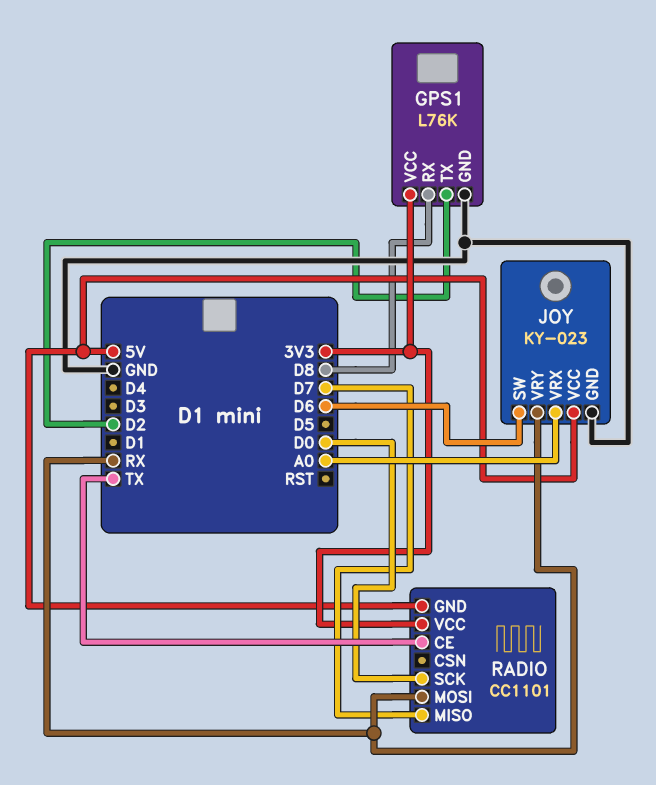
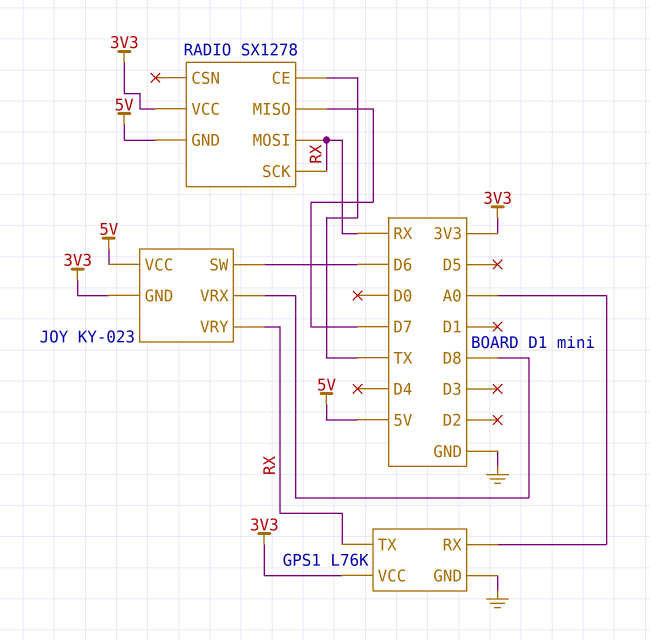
GPS1 pin RX: D8 -> A0
GPS1 pin TX: D2 -> RX
JOY pin GND: GND -> 3V3
JOY pin VRX: A0 -> D8
RADIO: CC1101 -> SX1278
RADIO pin SCK: D0 -> RX

